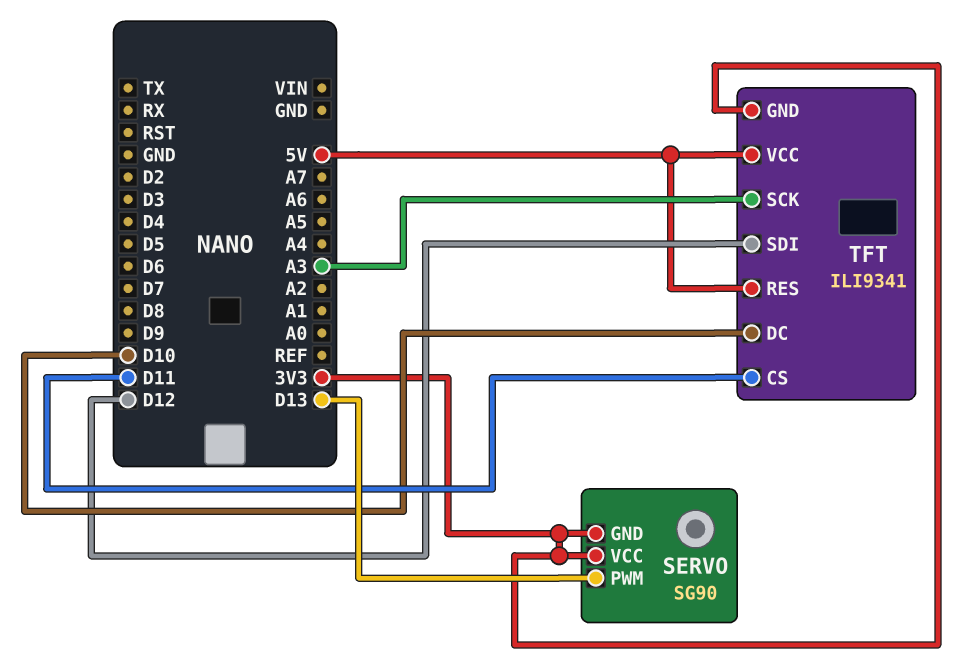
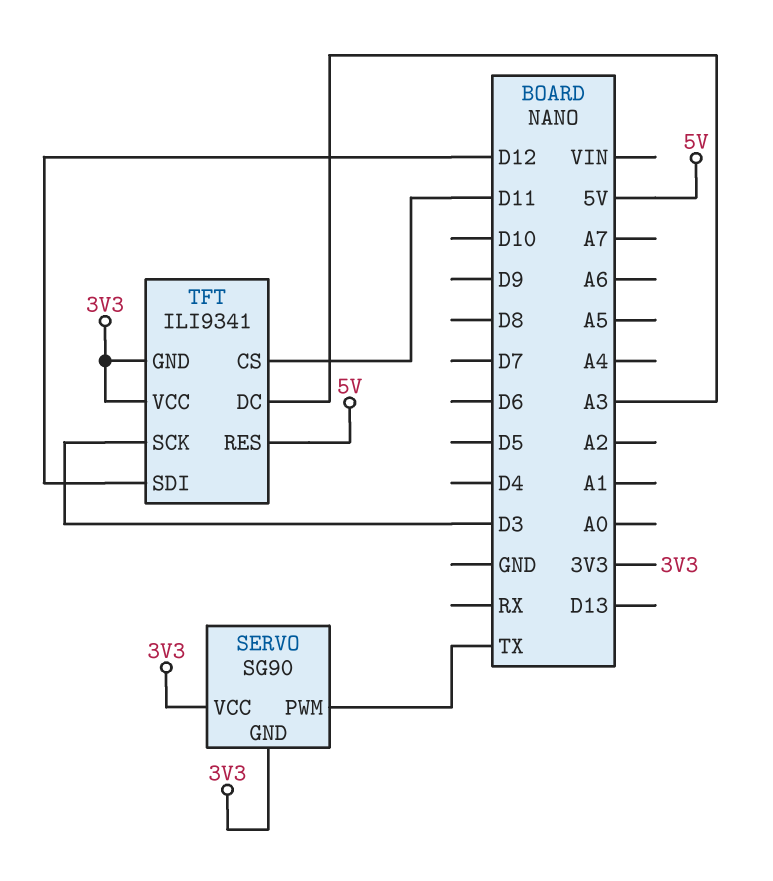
SERVO pin PWM: D13 -> TX
TFT pin DC: D10 -> A3
TFT pin SCK: A3 -> D3
TFT pin VCC: 5V -> 3V3

